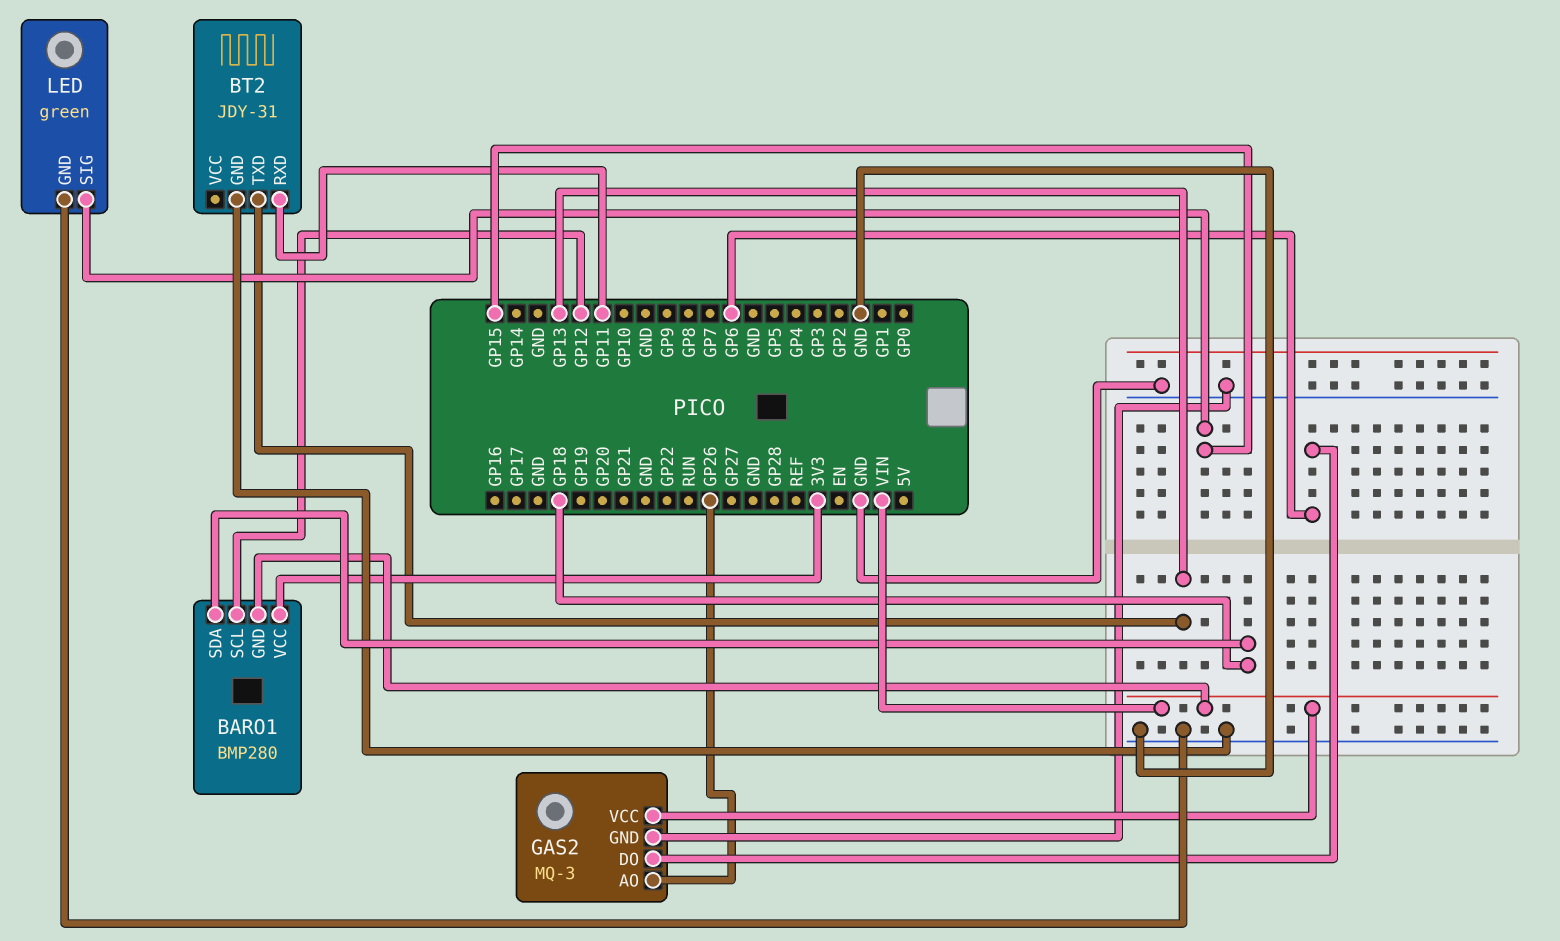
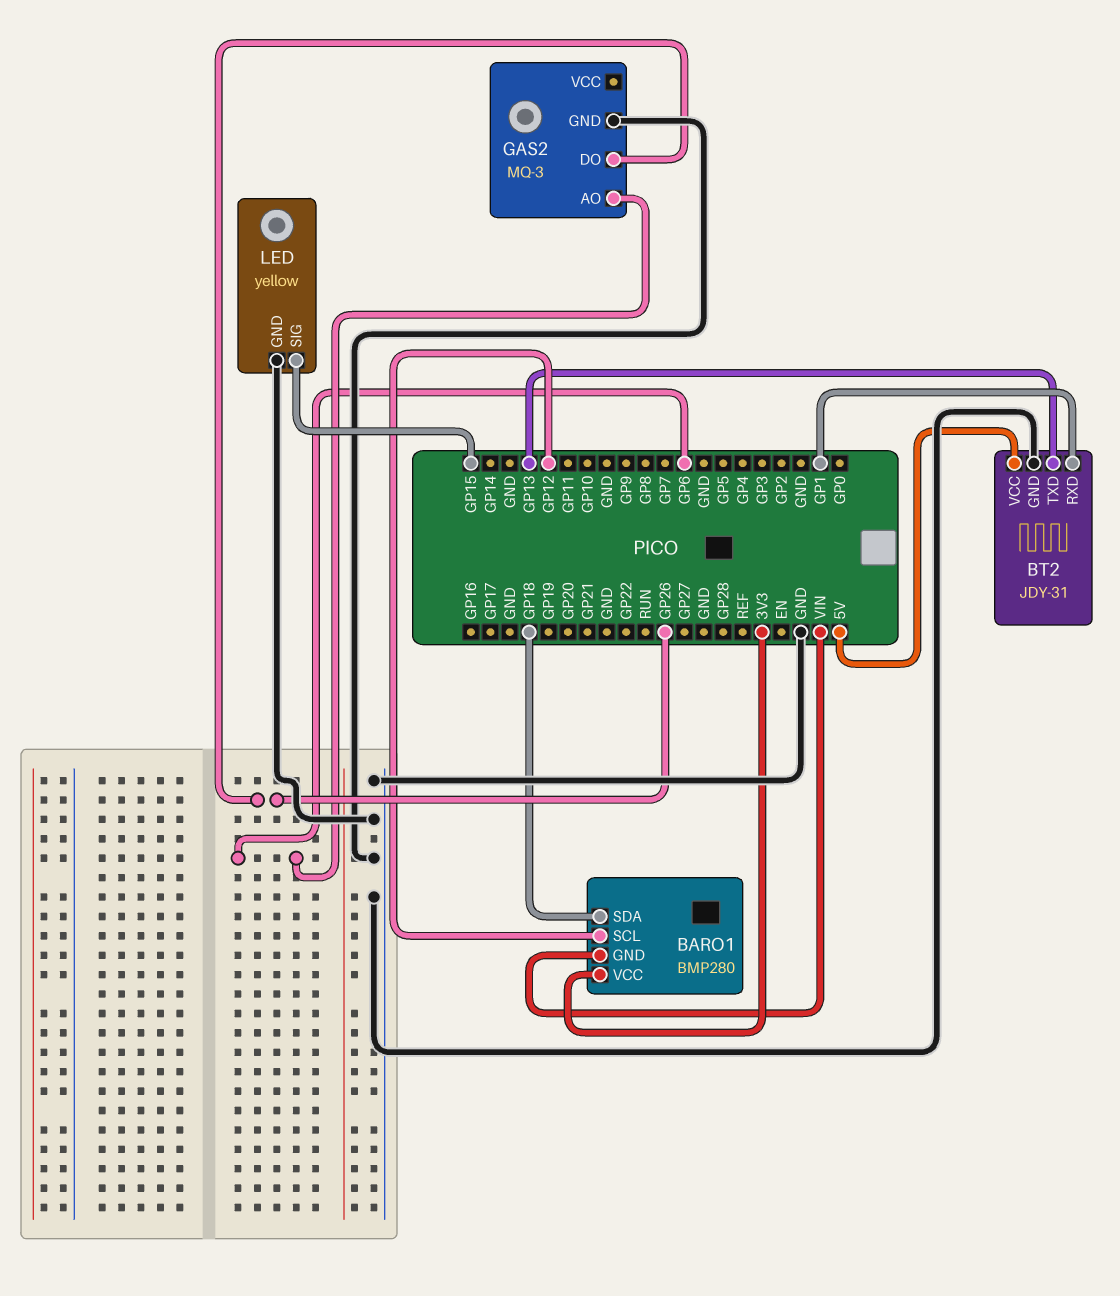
BT2 pin RXD: GP11 -> GP1
BT2 pin VCC: none -> 5V
GAS2 pin AO: GP26 -> GP6
GAS2 pin DO: GP6 -> GP26
GAS2 pin VCC: VIN -> none
LED: green -> yellow

